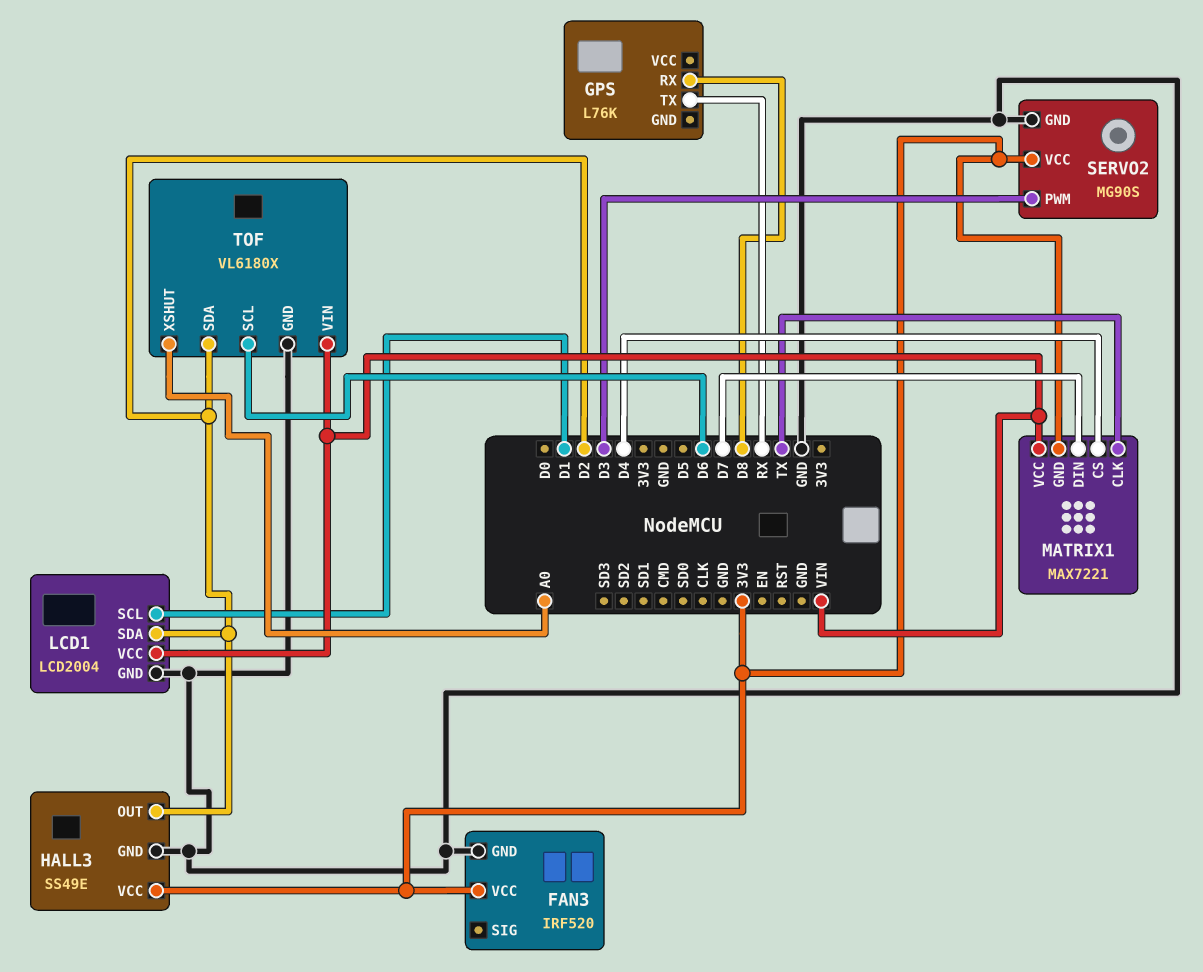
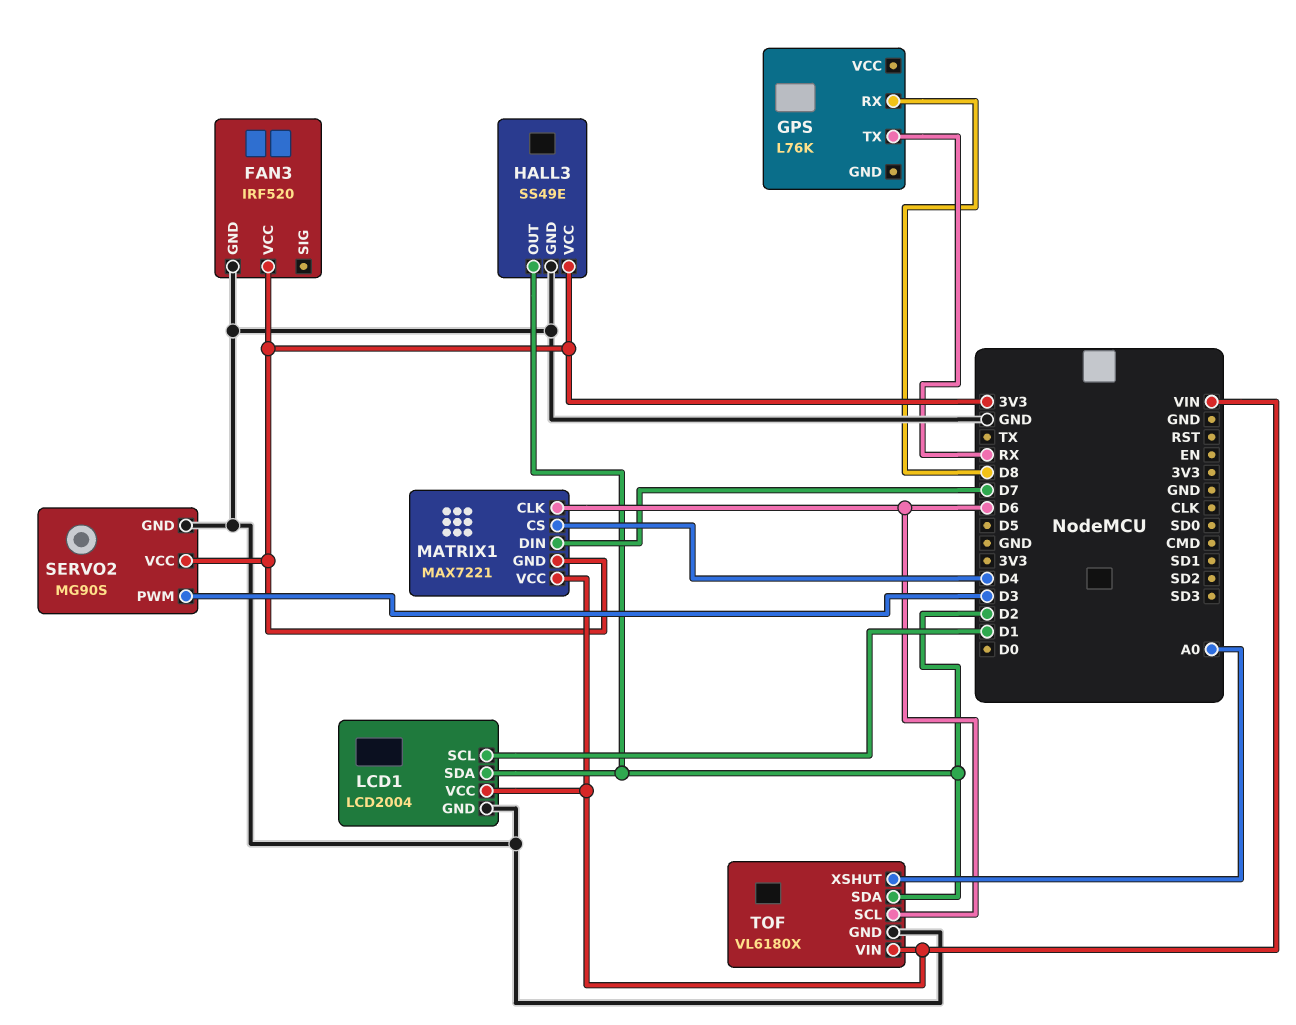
MATRIX1 pin CLK: TX -> D6

